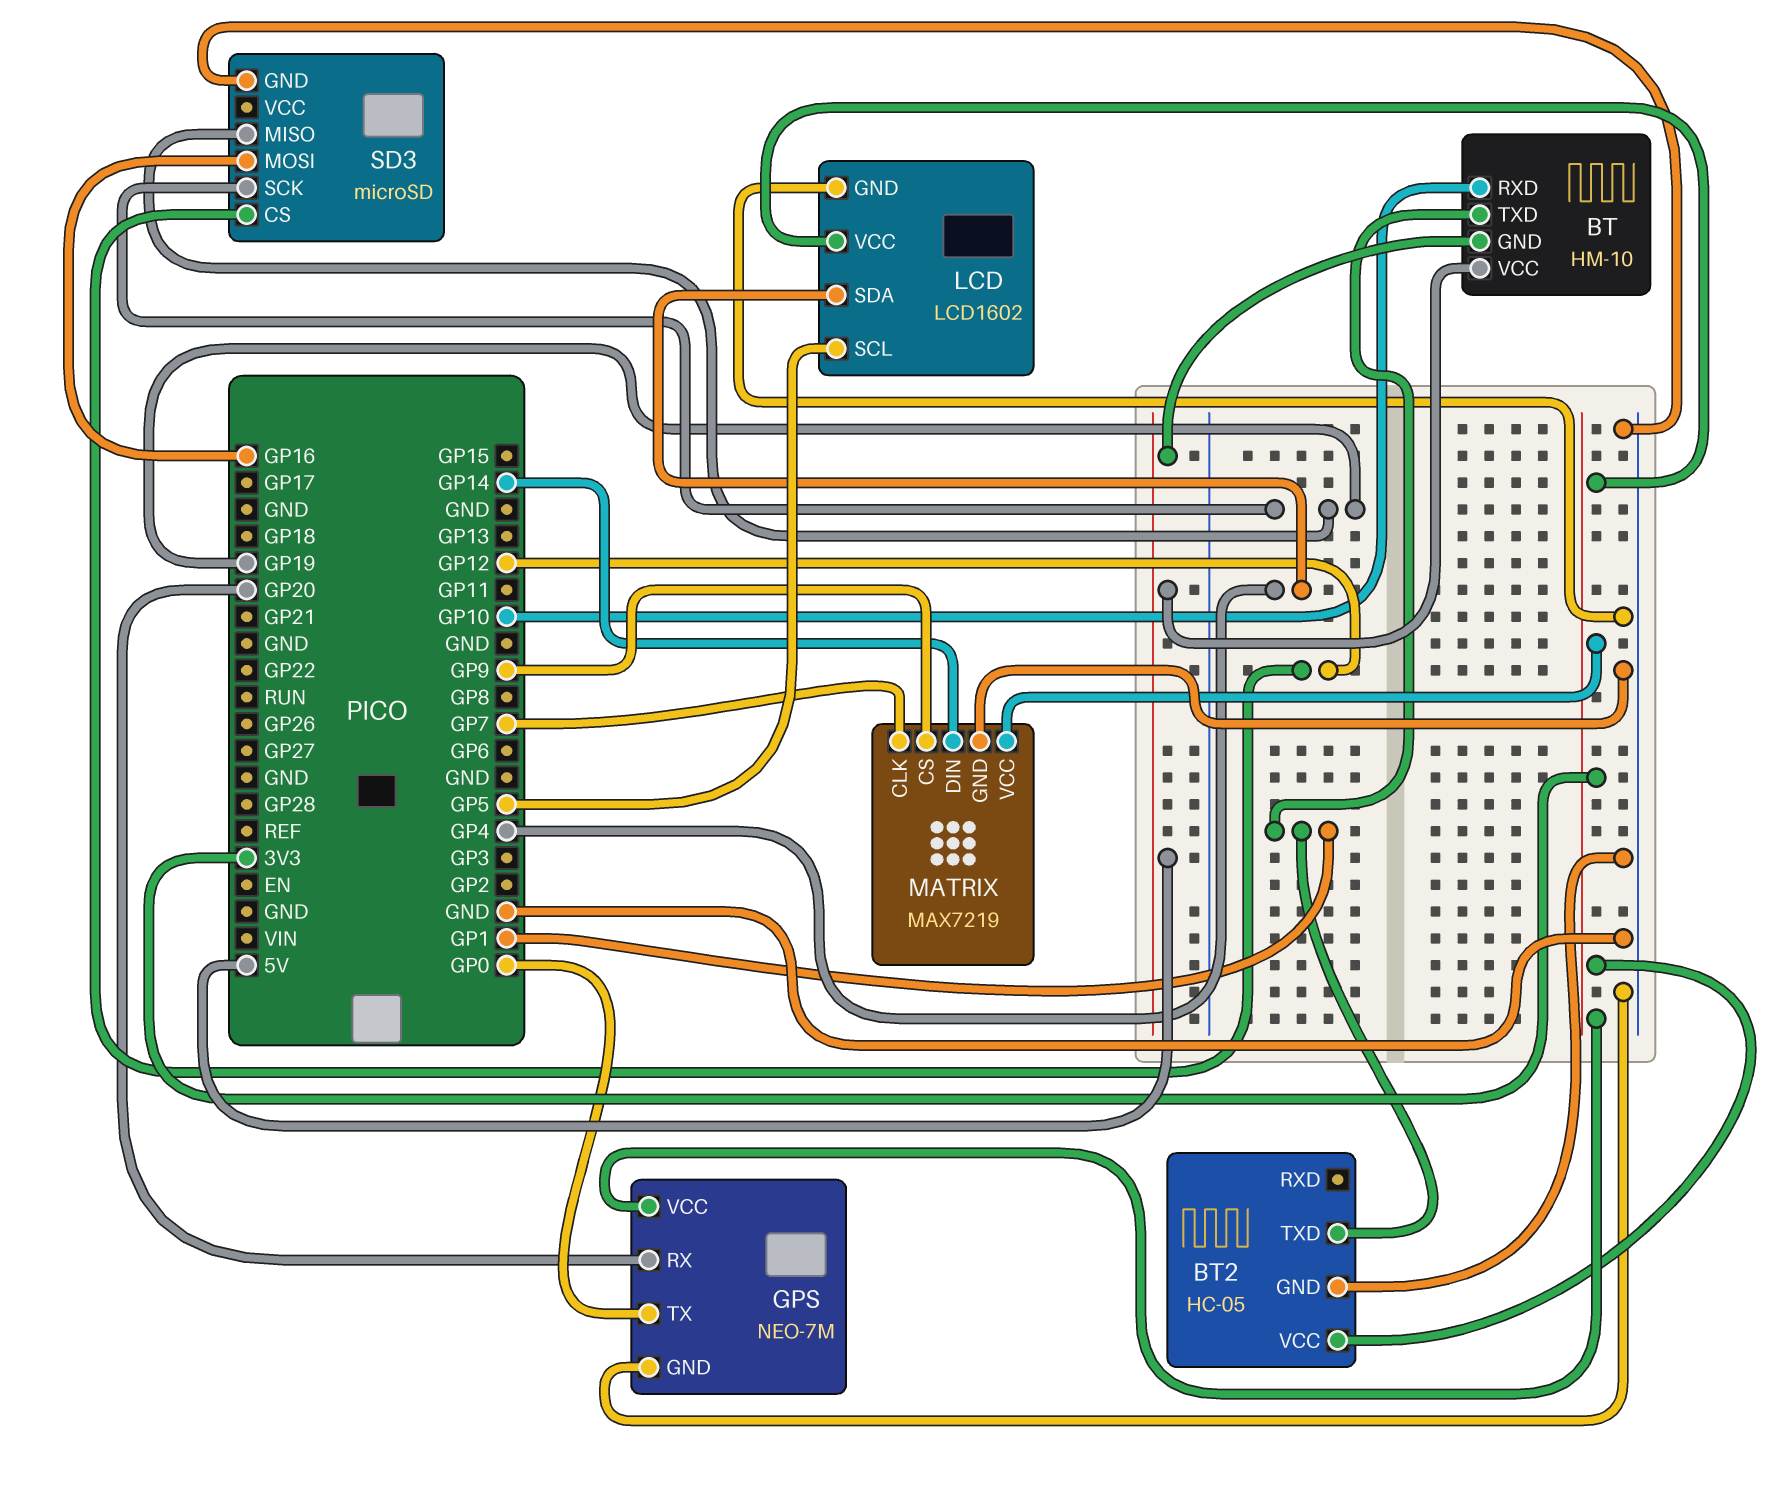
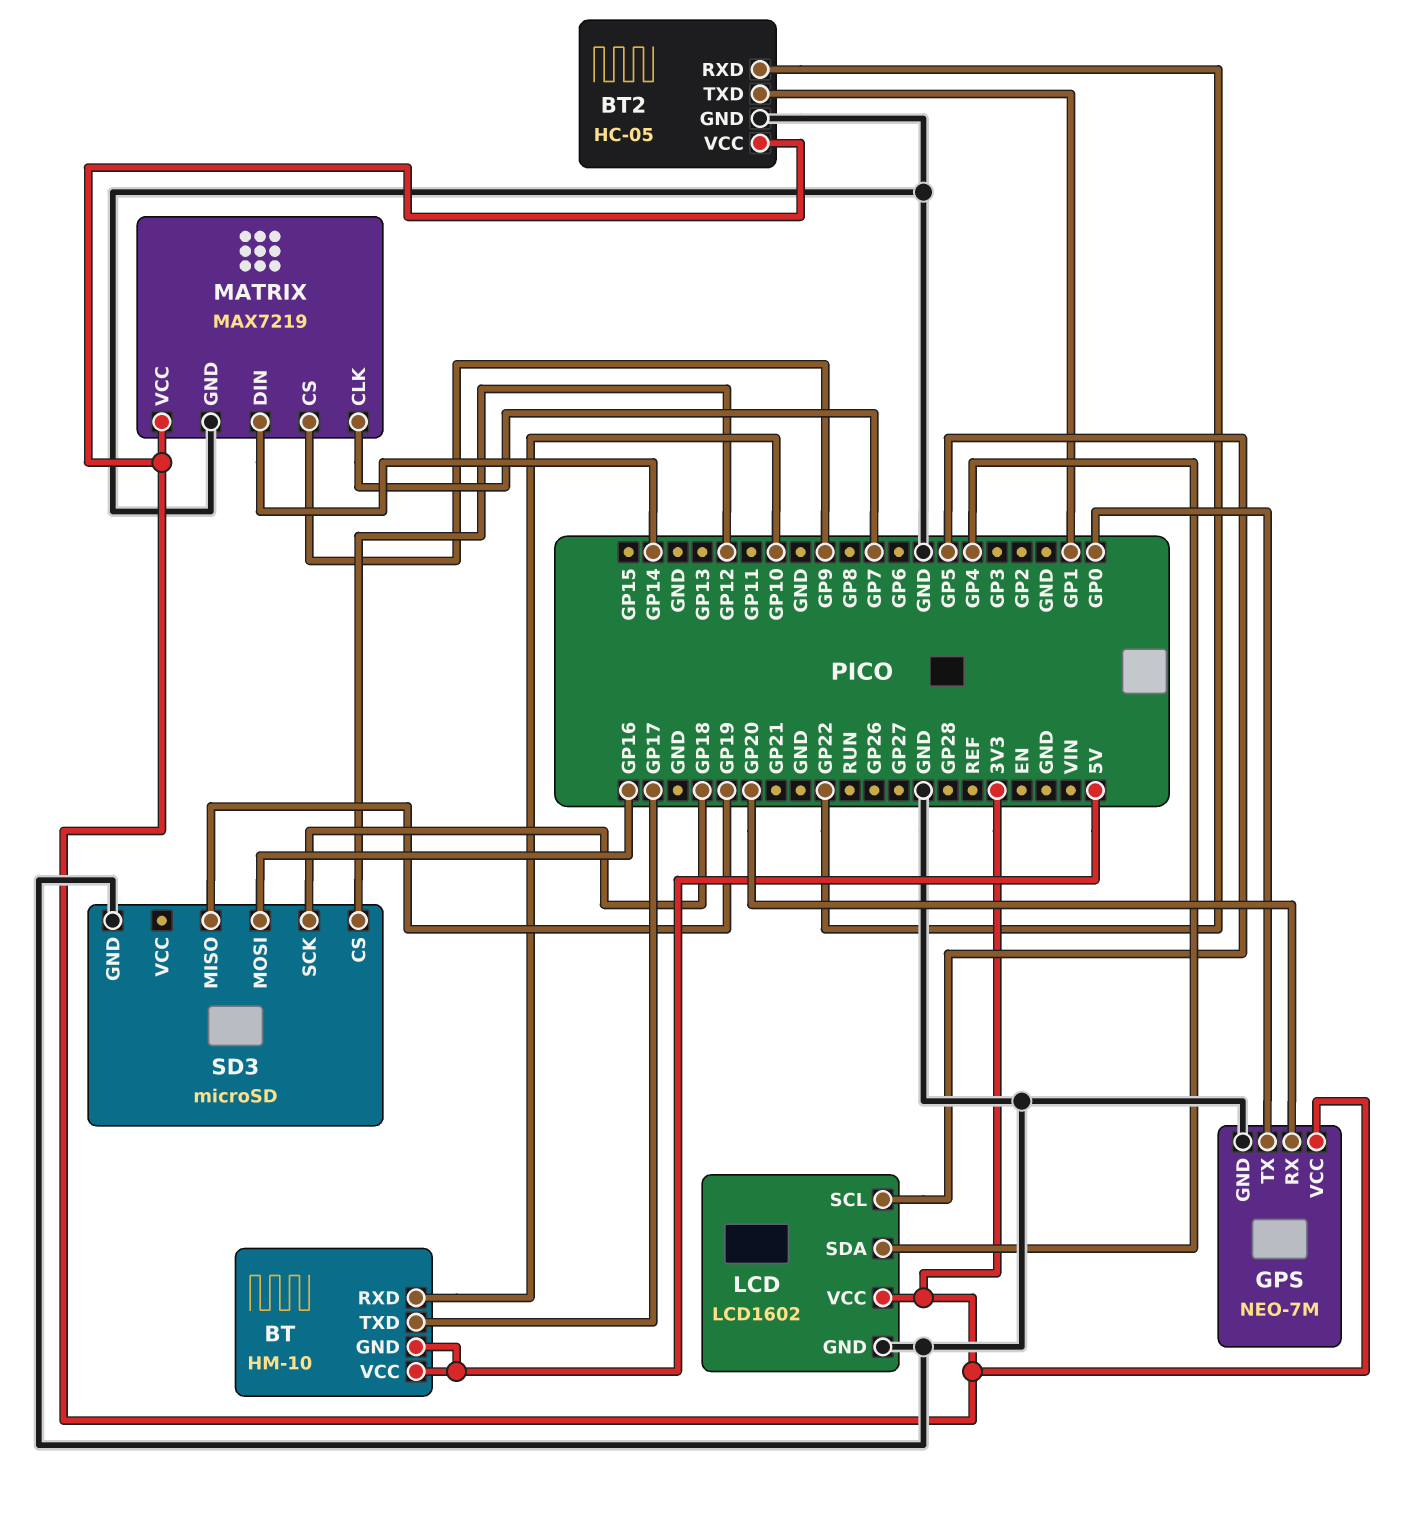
BT pin TXD: GP1 -> GP17
BT2 pin RXD: none -> GP22
SD3 pin SCK: GP19 -> GP18

